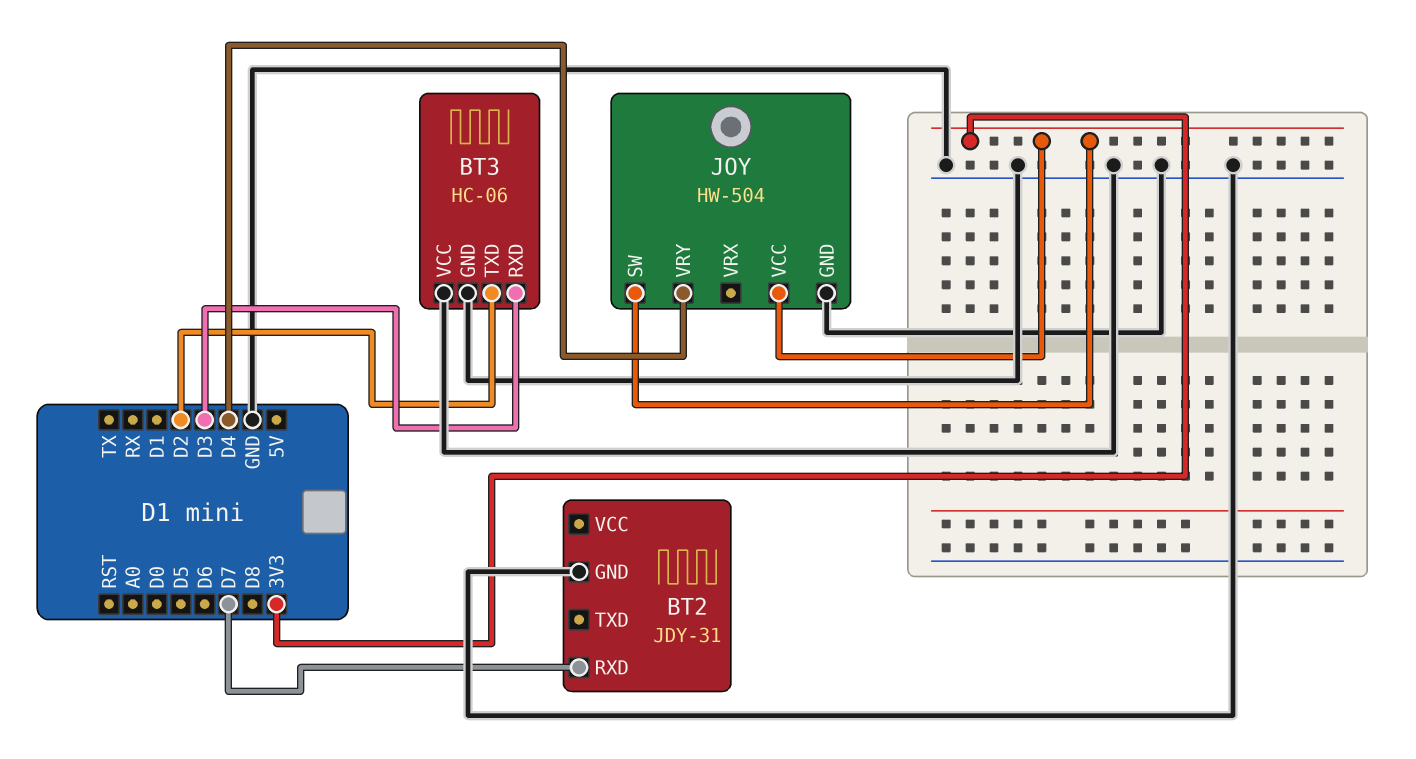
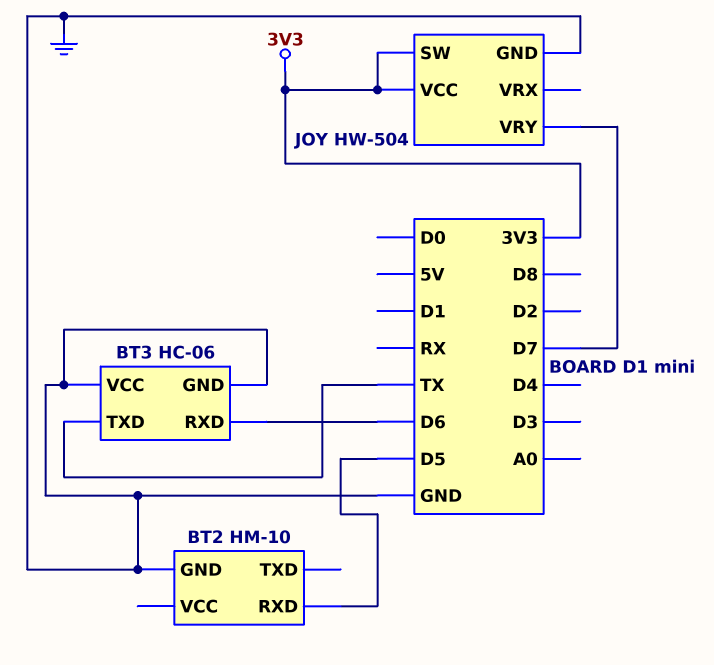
BT2: JDY-31 -> HM-10
BT2 pin RXD: D7 -> D5
BT3 pin RXD: D3 -> D6
BT3 pin TXD: D2 -> TX
JOY pin VRY: D4 -> D7

